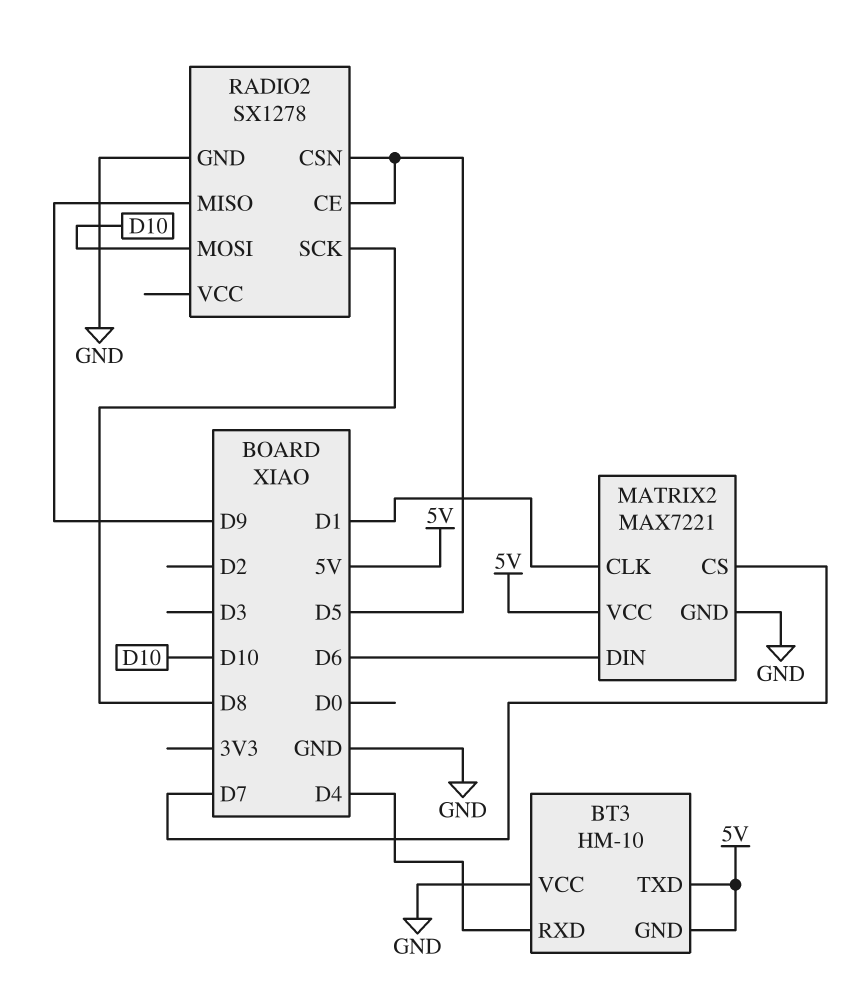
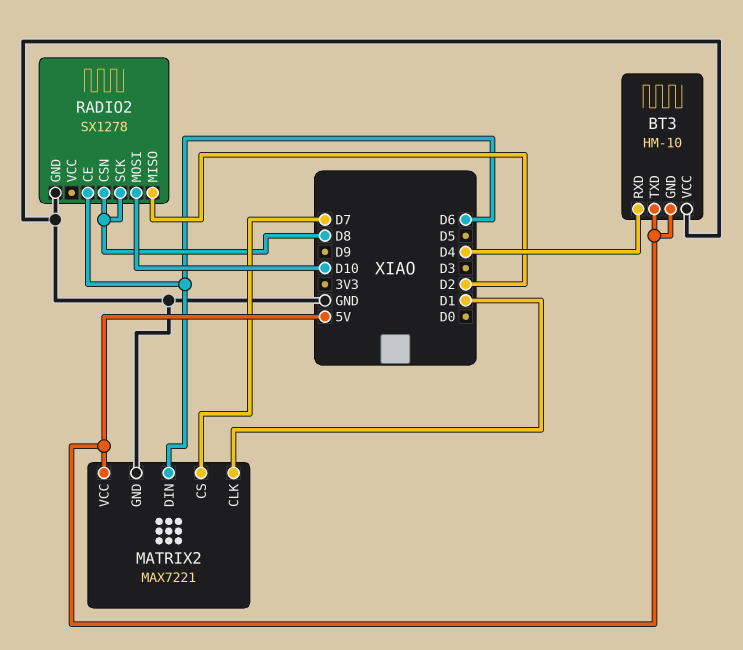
RADIO2 pin CE: D5 -> D6
RADIO2 pin CSN: D5 -> D8
RADIO2 pin MISO: D9 -> D2

